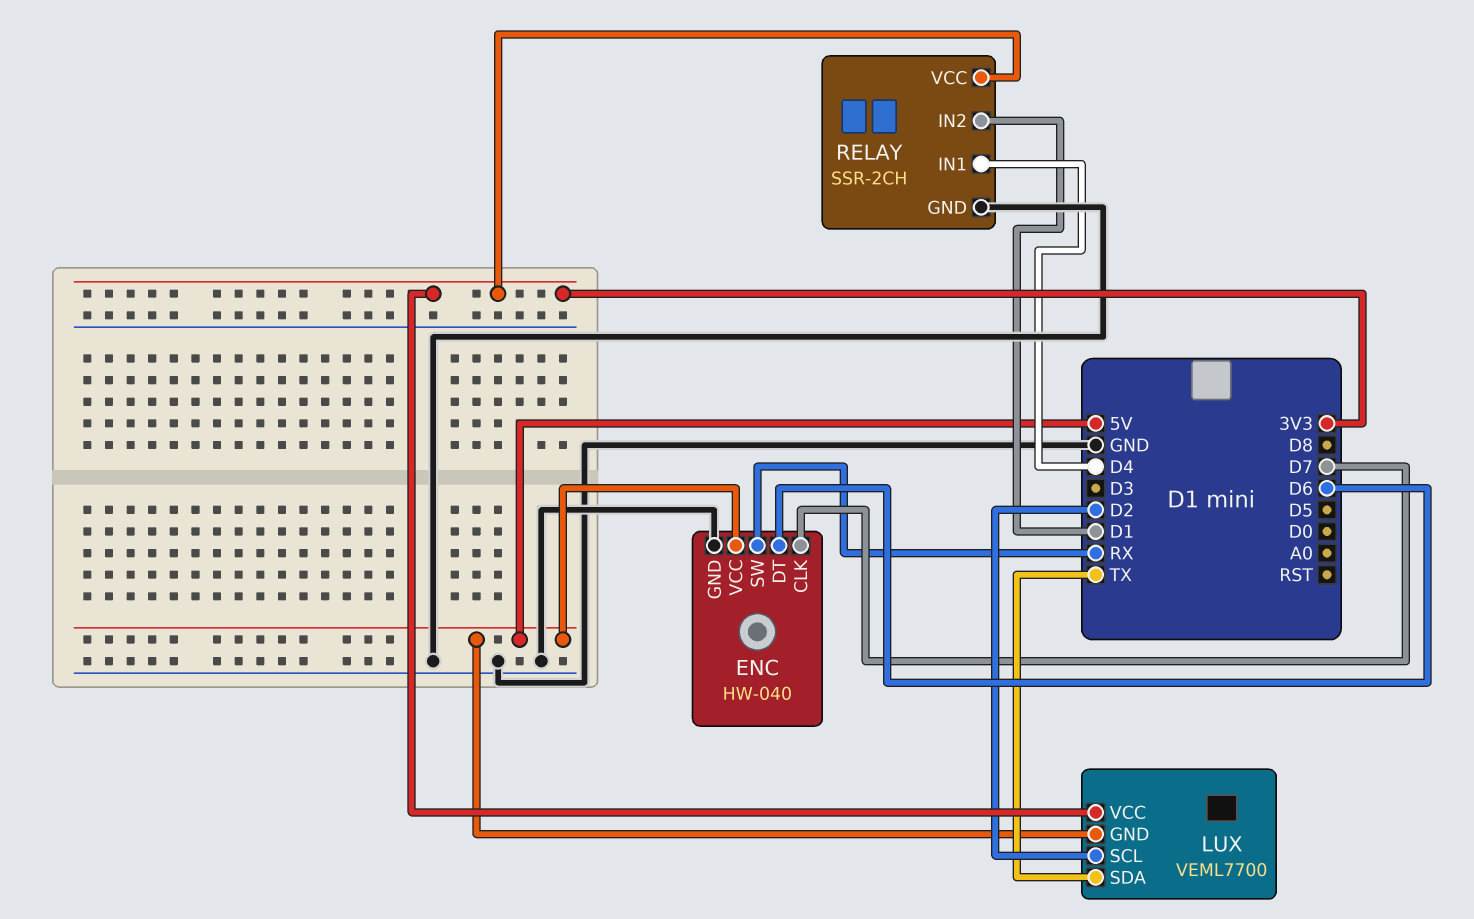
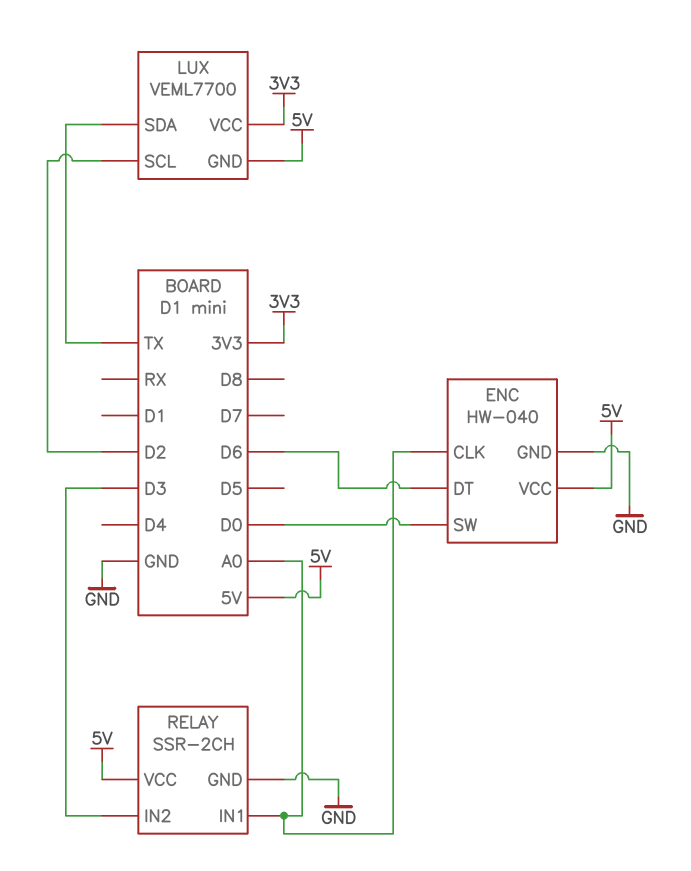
ENC pin CLK: D7 -> A0
ENC pin SW: RX -> D0
RELAY pin IN1: D4 -> A0
RELAY pin IN2: D1 -> D3
RELAY pin VCC: 3V3 -> 5V

